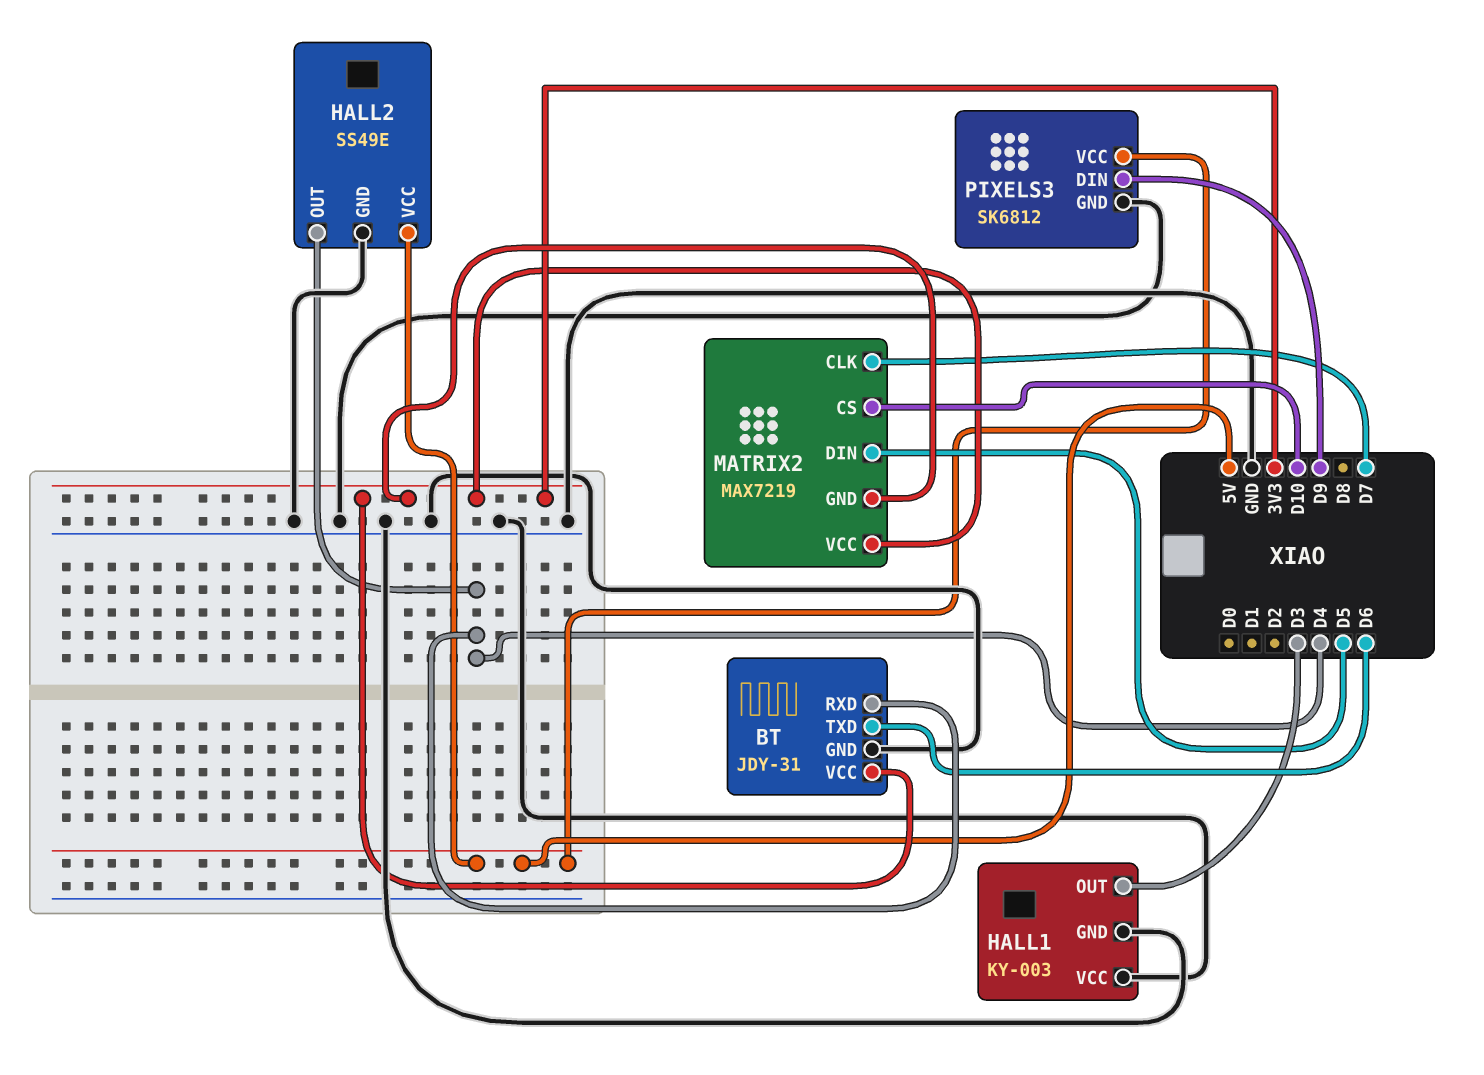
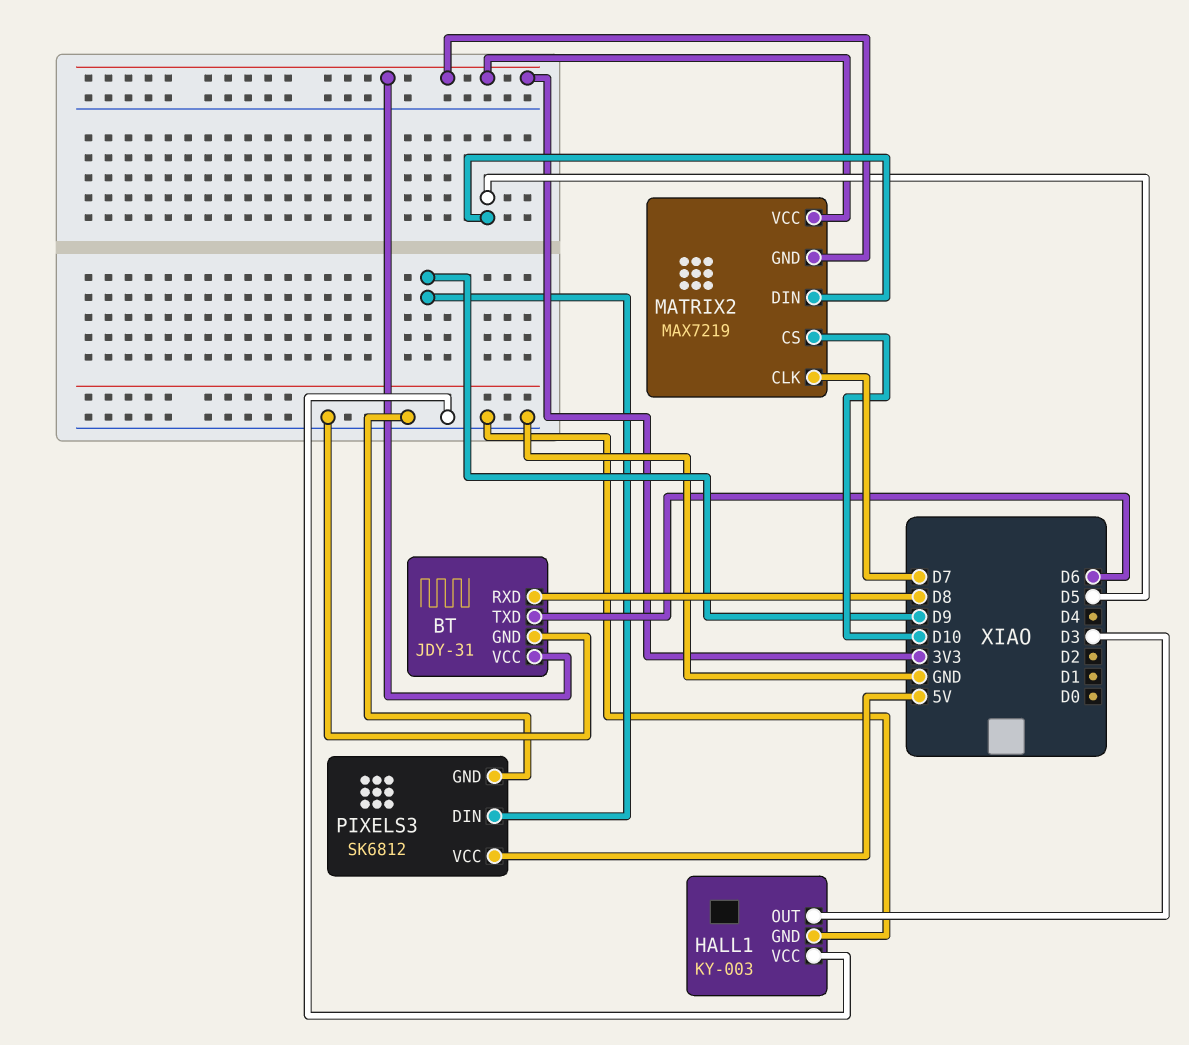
BT pin RXD: D4 -> D8
HALL2: SS49E -> none
HALL2 pin GND: GND -> none
HALL2 pin OUT: D4 -> none
HALL2 pin VCC: 5V -> none

